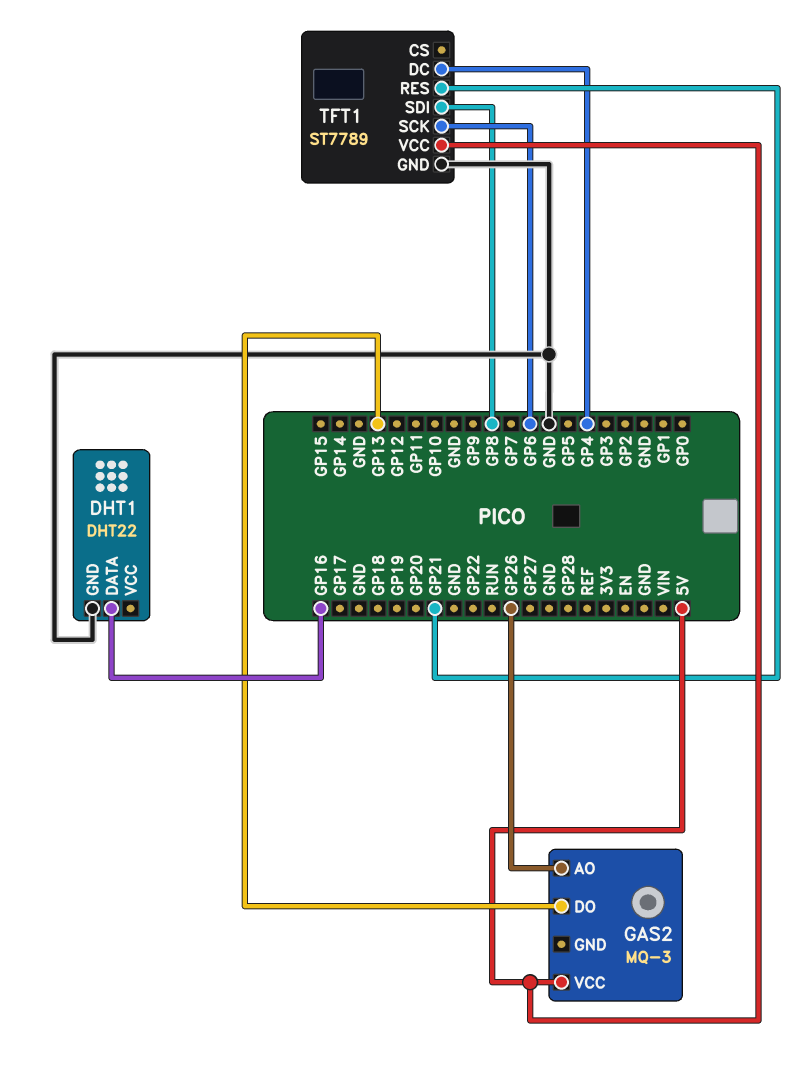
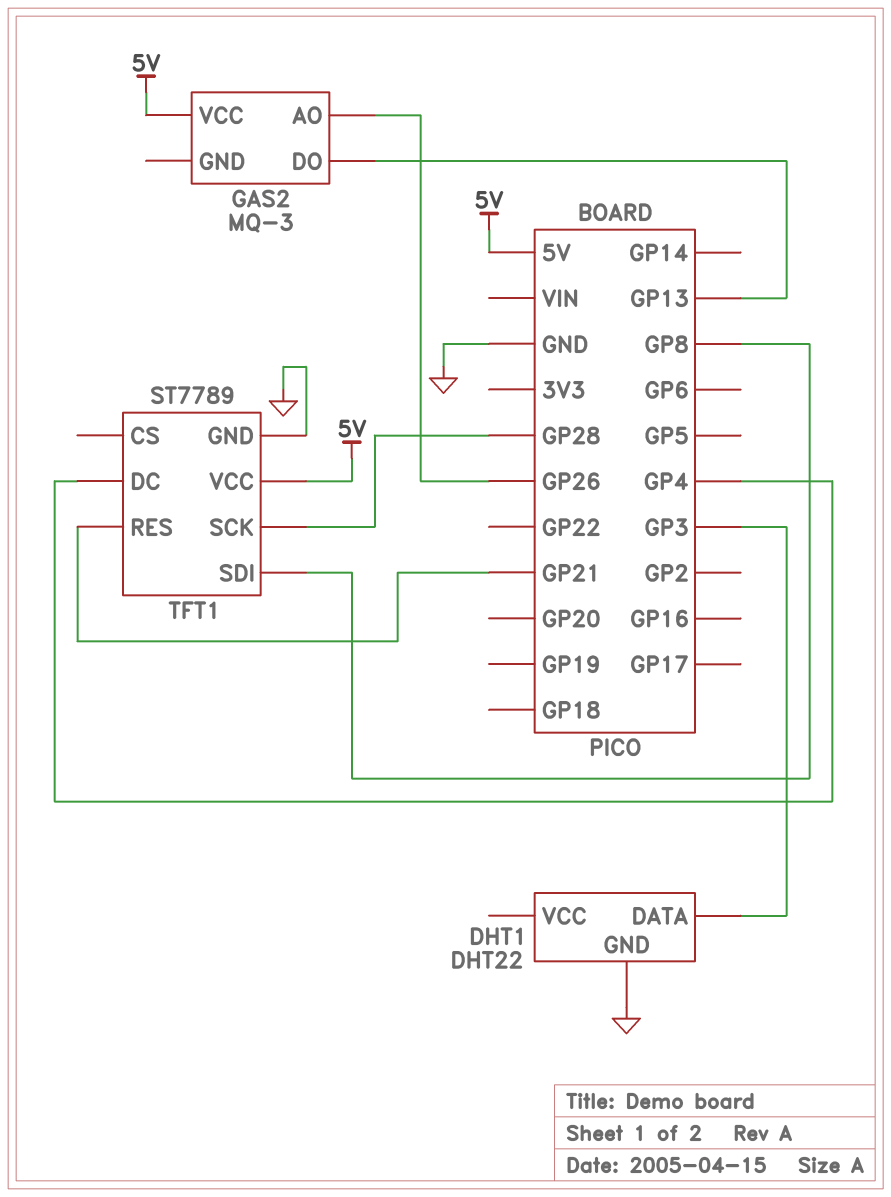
DHT1 pin DATA: GP16 -> GP3
TFT1 pin SCK: GP6 -> GP28

